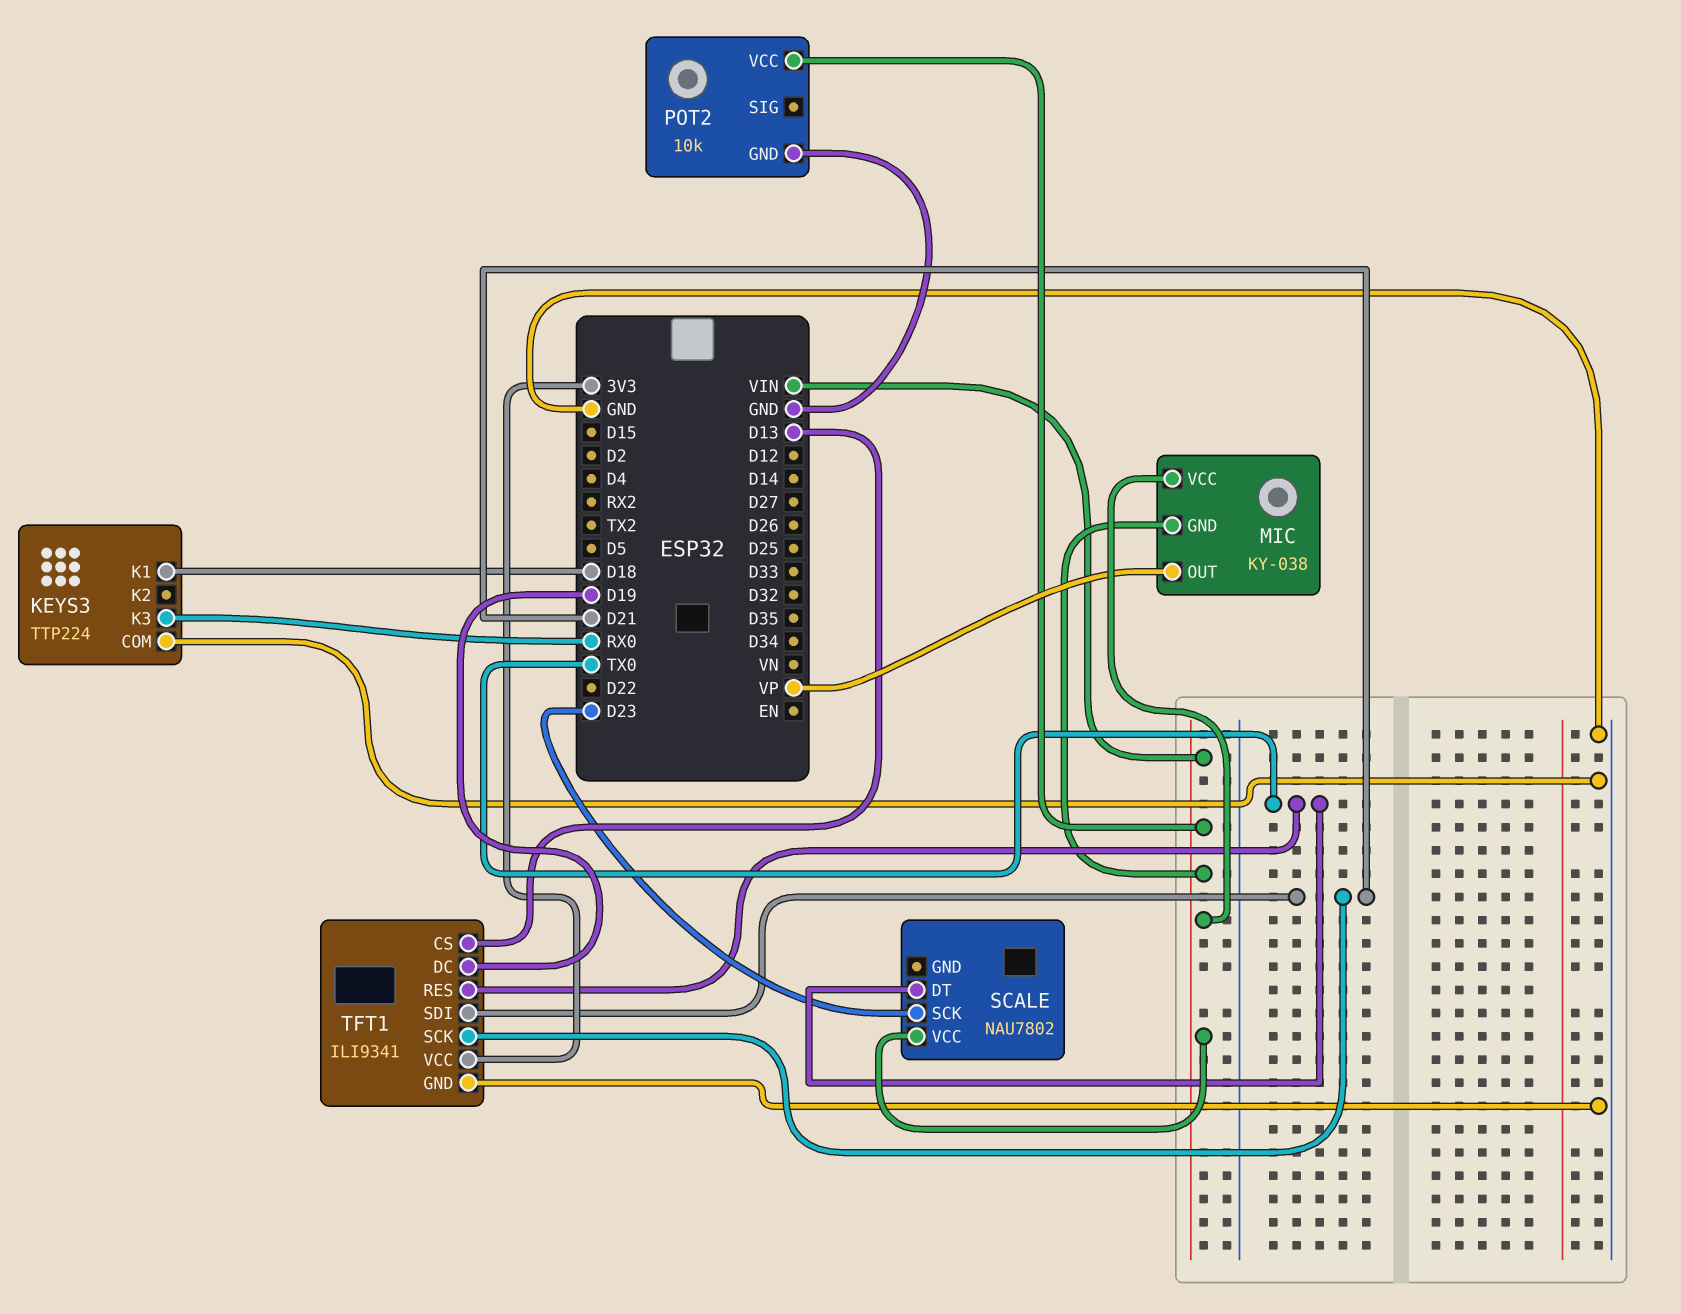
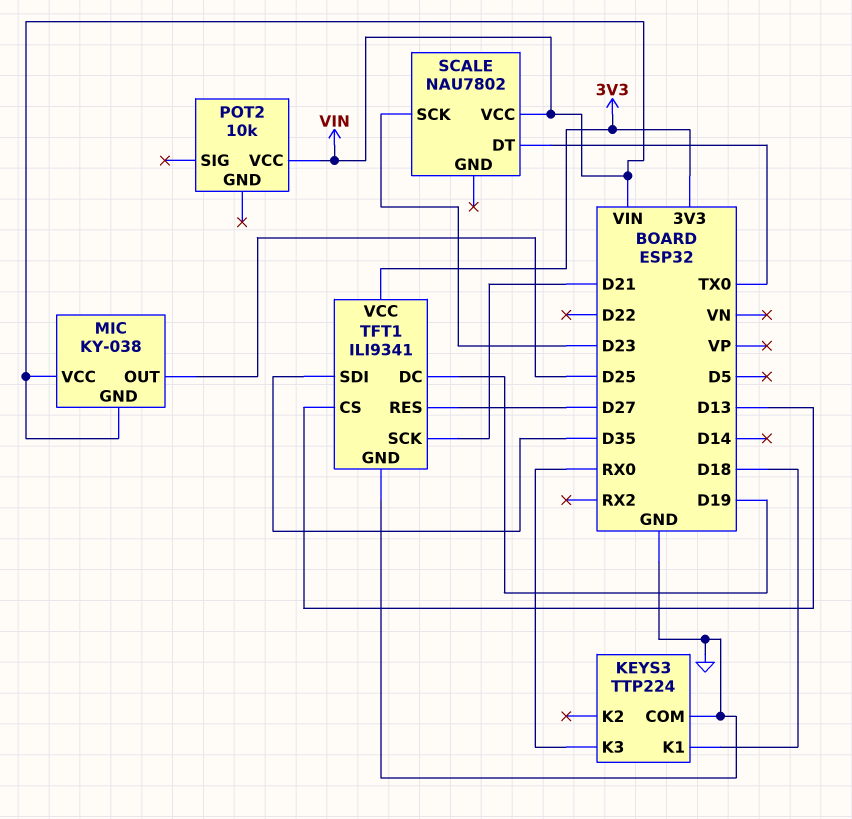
MIC pin OUT: VP -> D25
POT2 pin GND: GND -> none
TFT1 pin RES: TX0 -> D27
TFT1 pin SDI: D21 -> D35

